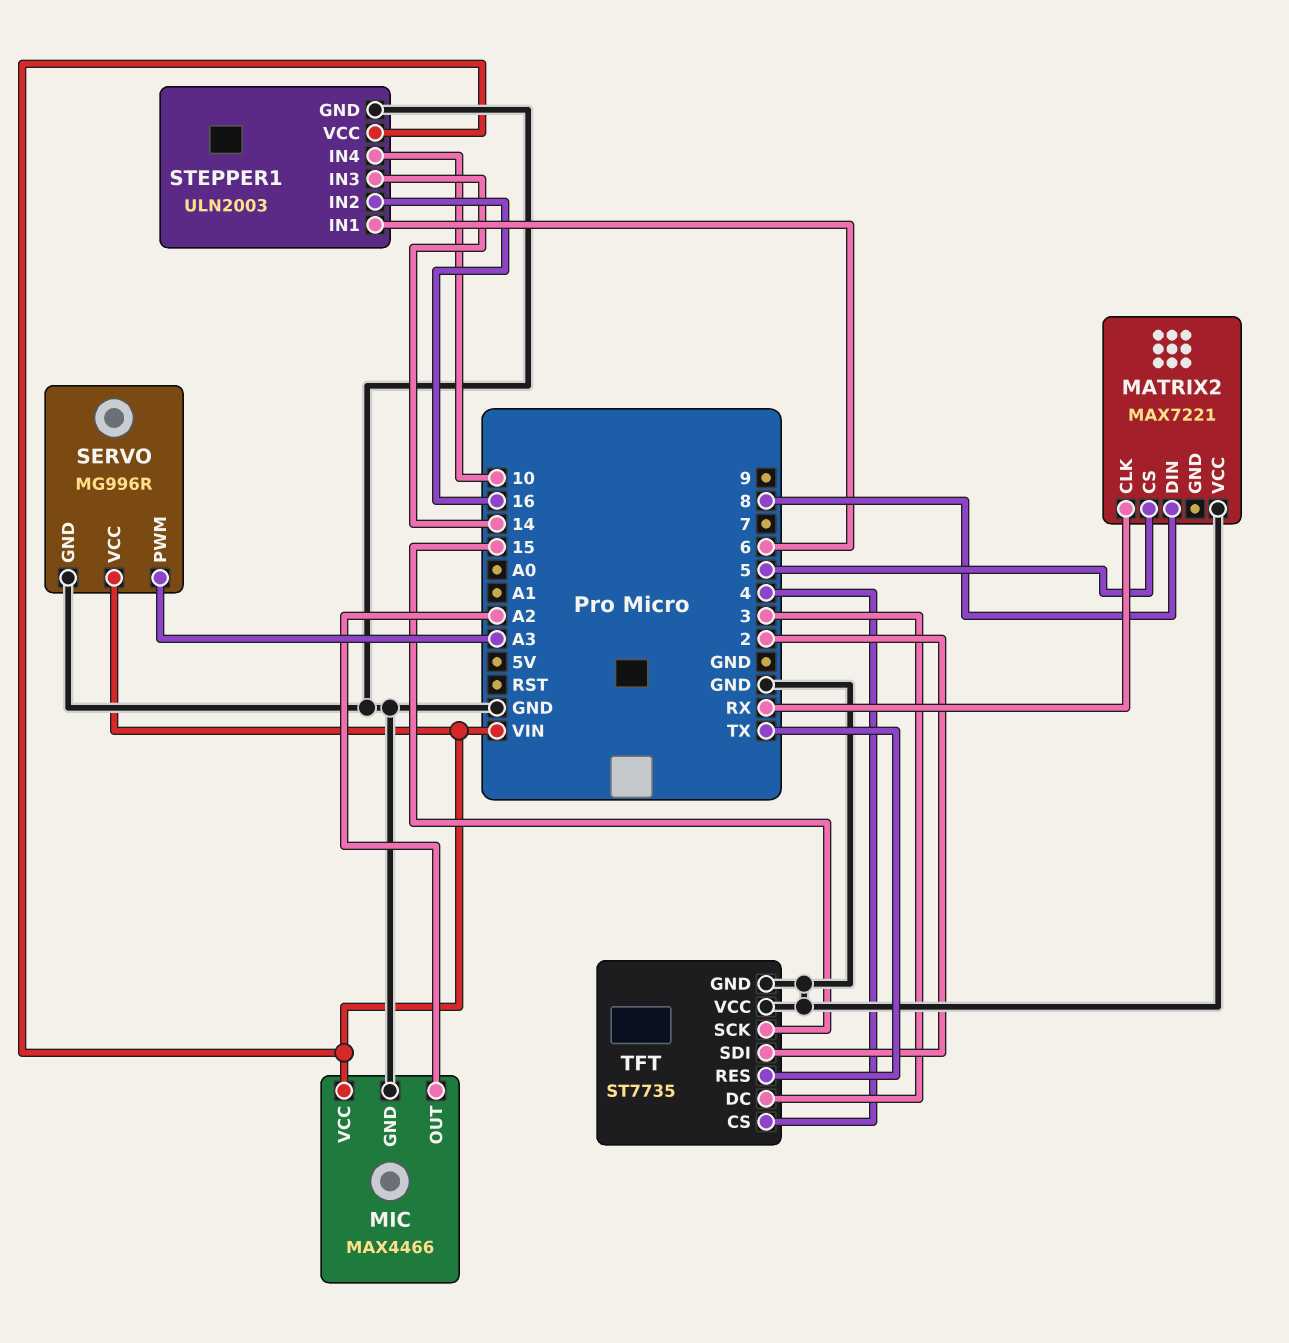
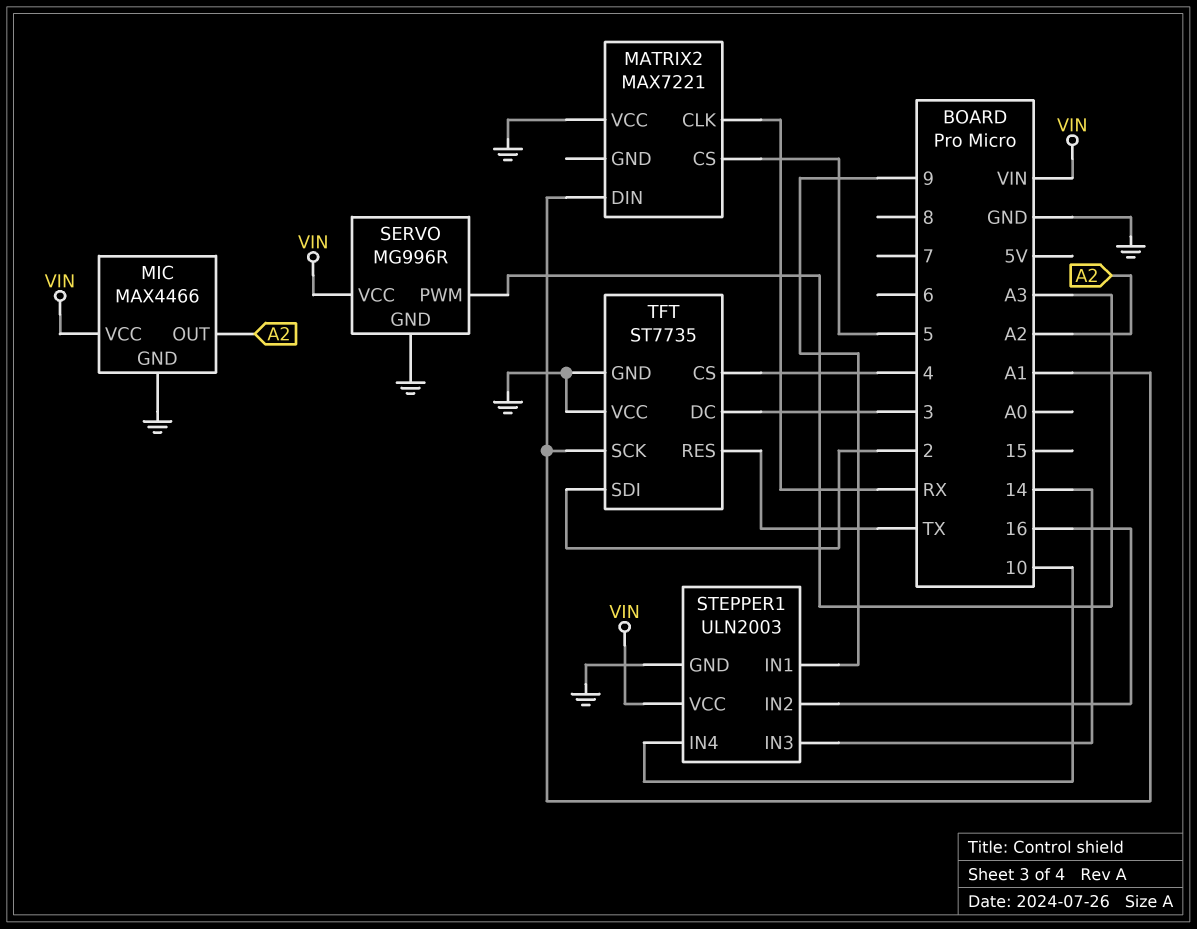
MATRIX2 pin DIN: 8 -> A1
STEPPER1 pin IN1: 6 -> 9
TFT pin SCK: 15 -> A1

